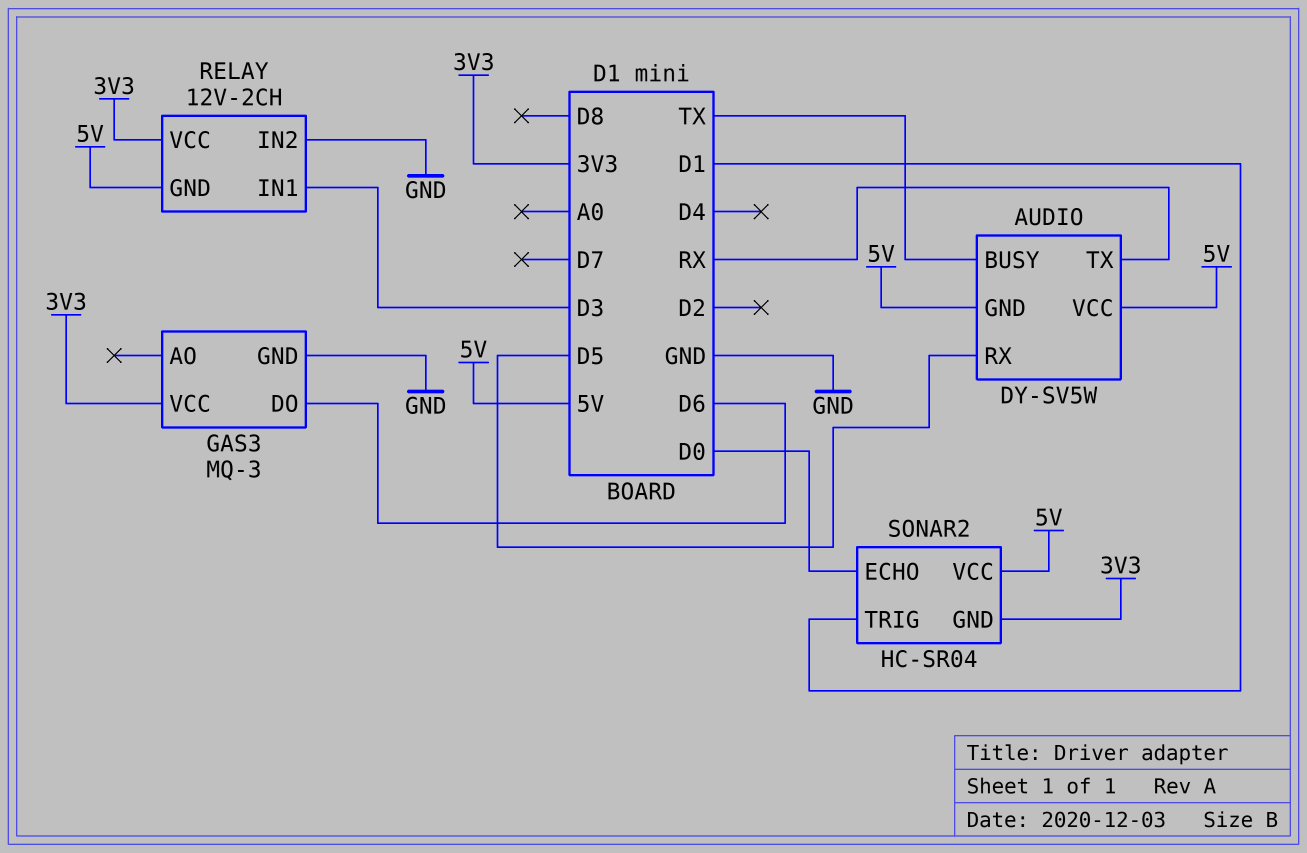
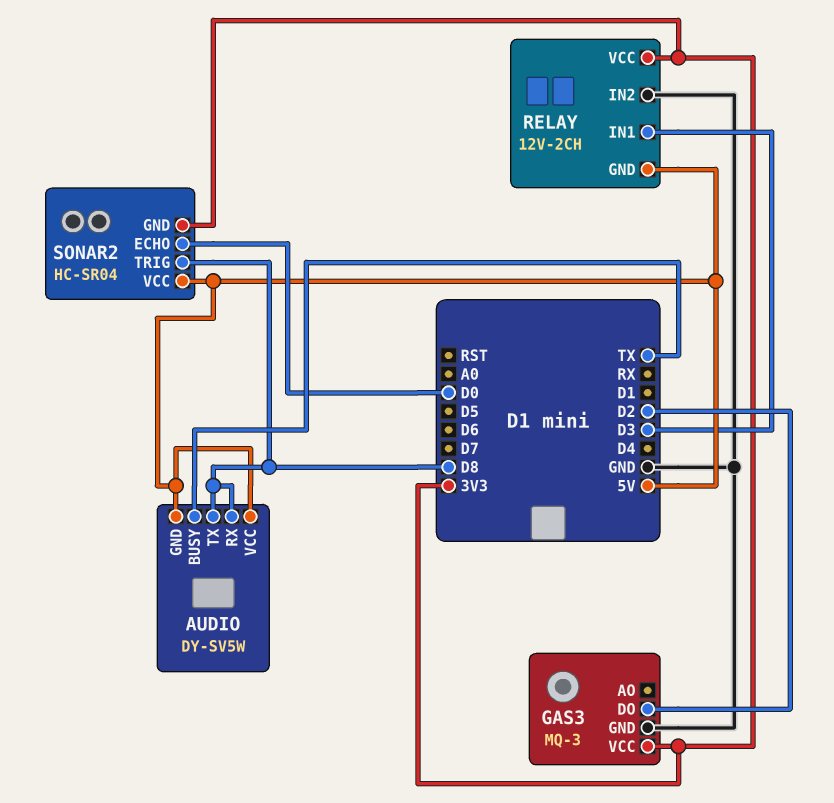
AUDIO pin RX: D5 -> D8
AUDIO pin TX: RX -> D8
GAS3 pin DO: D6 -> D2
SONAR2 pin TRIG: D1 -> D8

